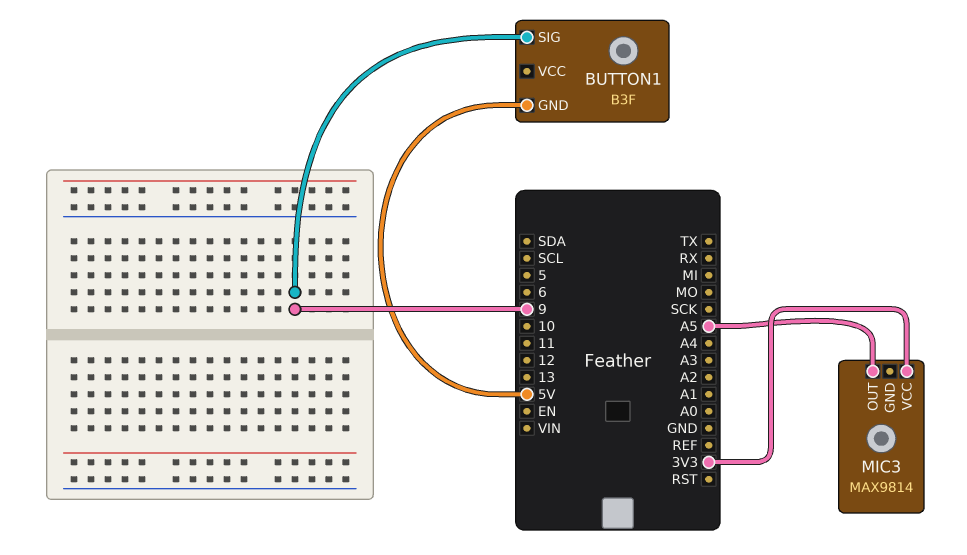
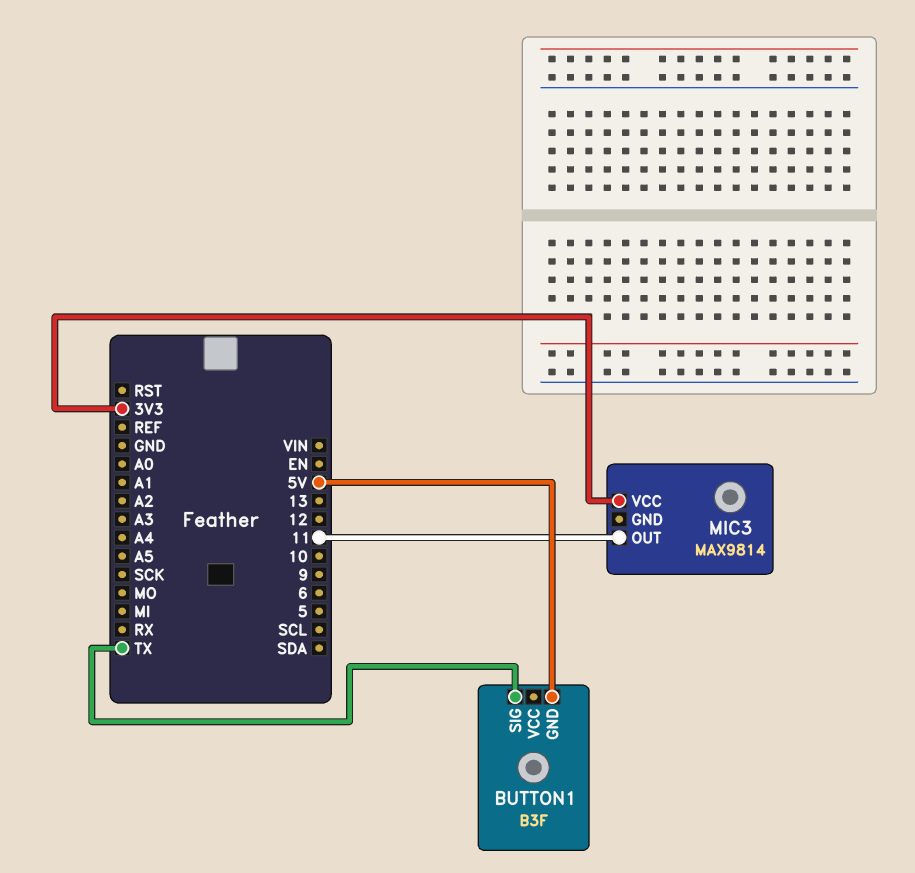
BUTTON1 pin SIG: 9 -> TX
MIC3 pin OUT: A5 -> 11

